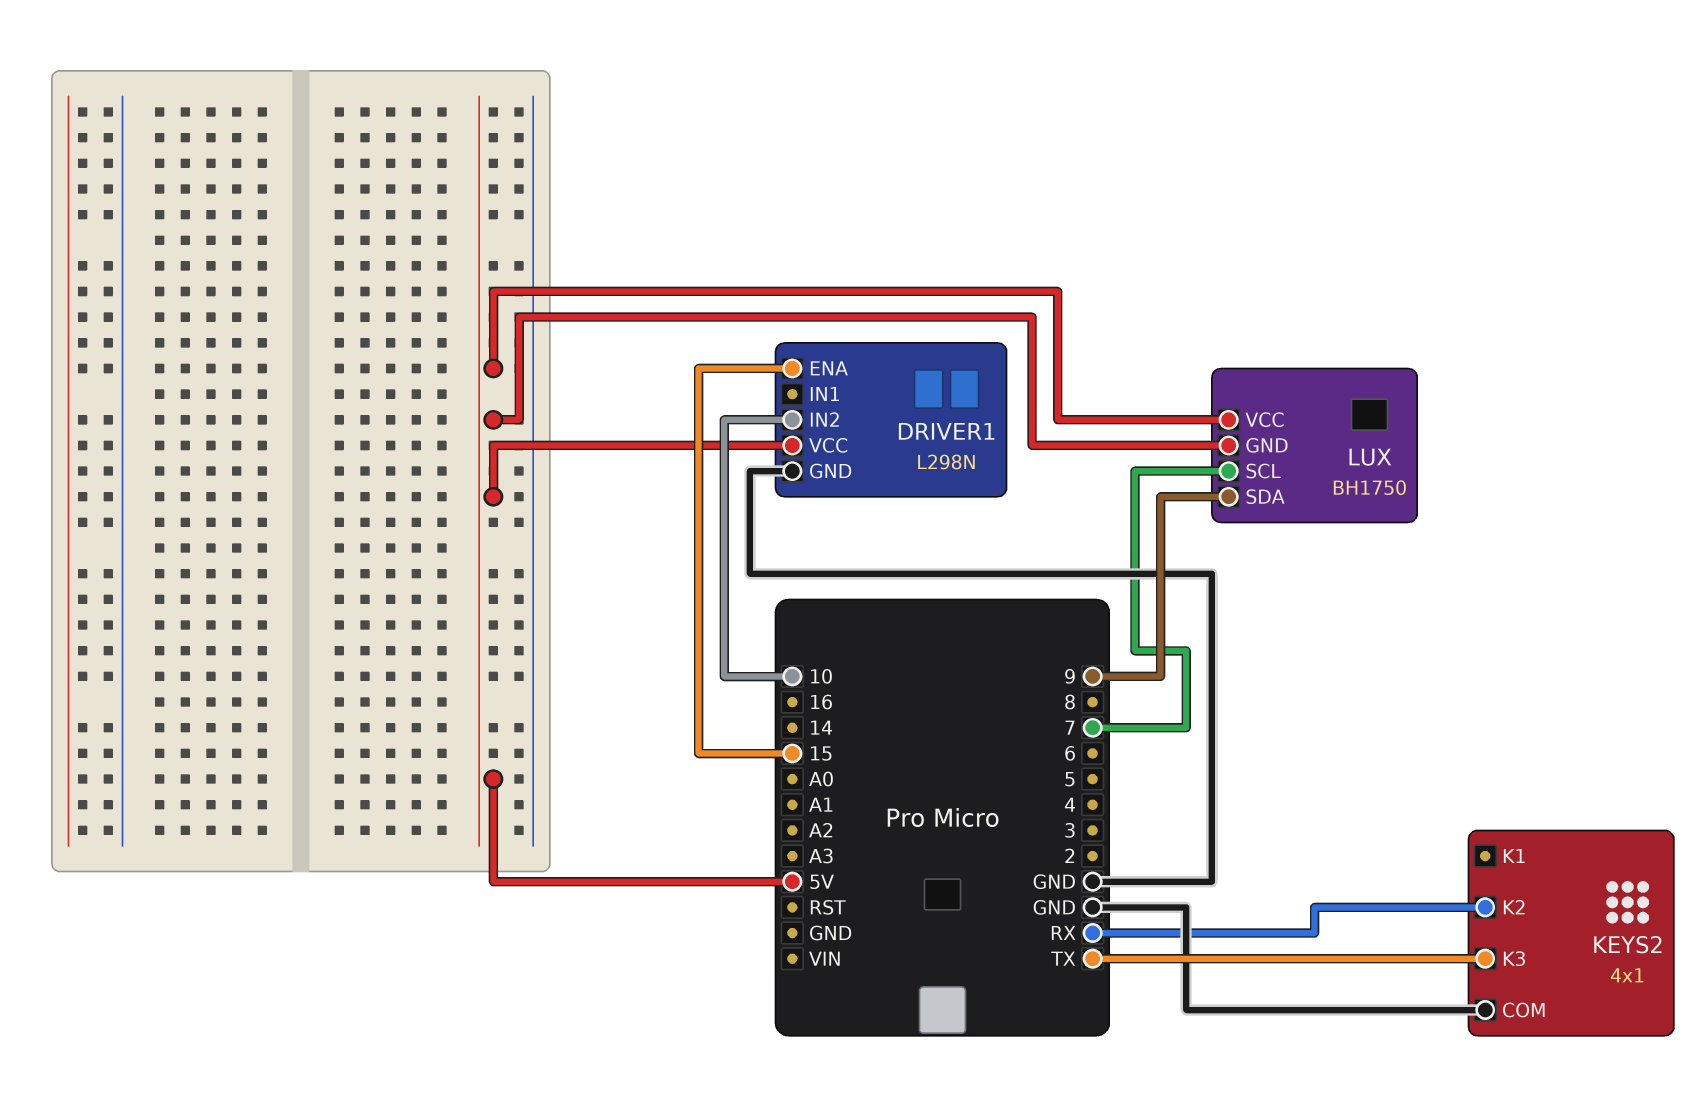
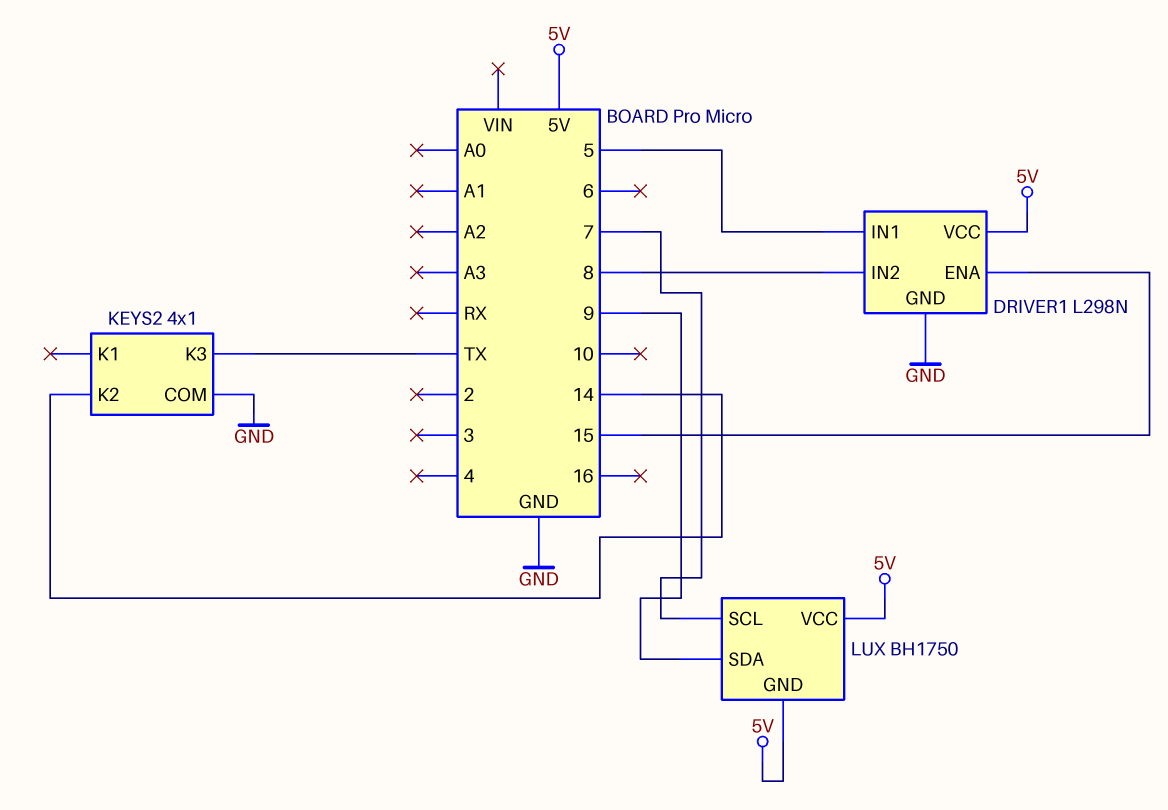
DRIVER1 pin IN1: none -> 5
DRIVER1 pin IN2: 10 -> 8
KEYS2 pin K2: RX -> 14

